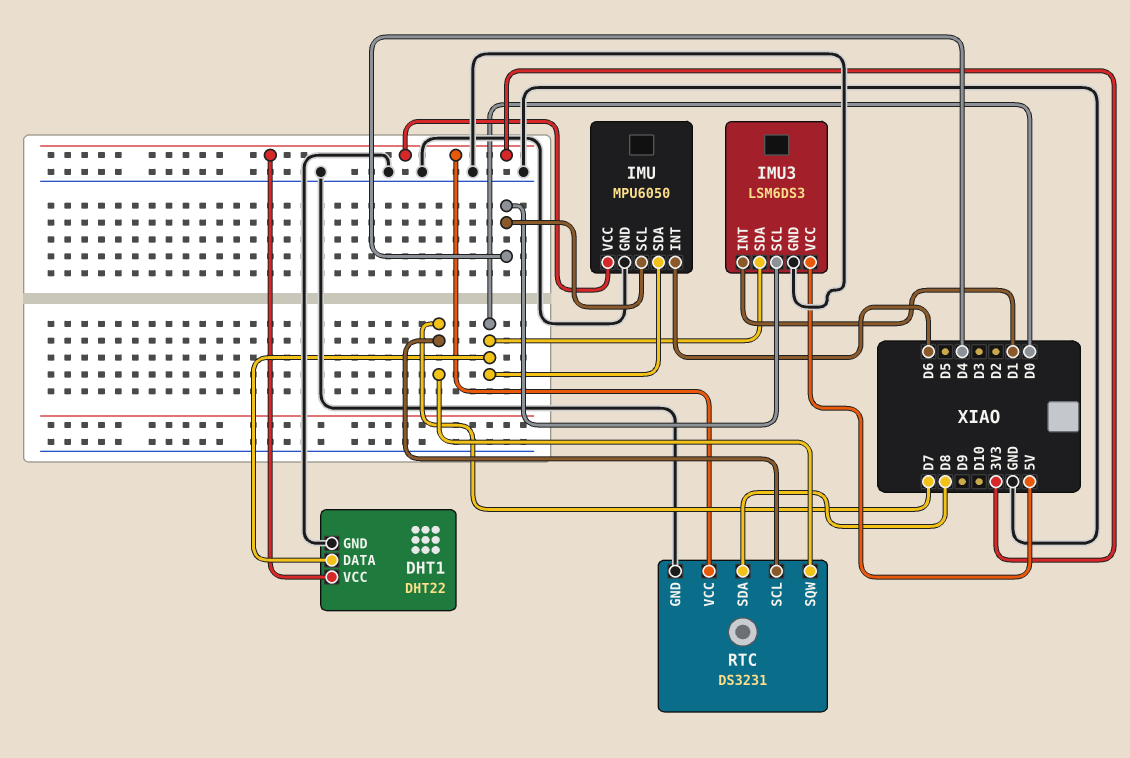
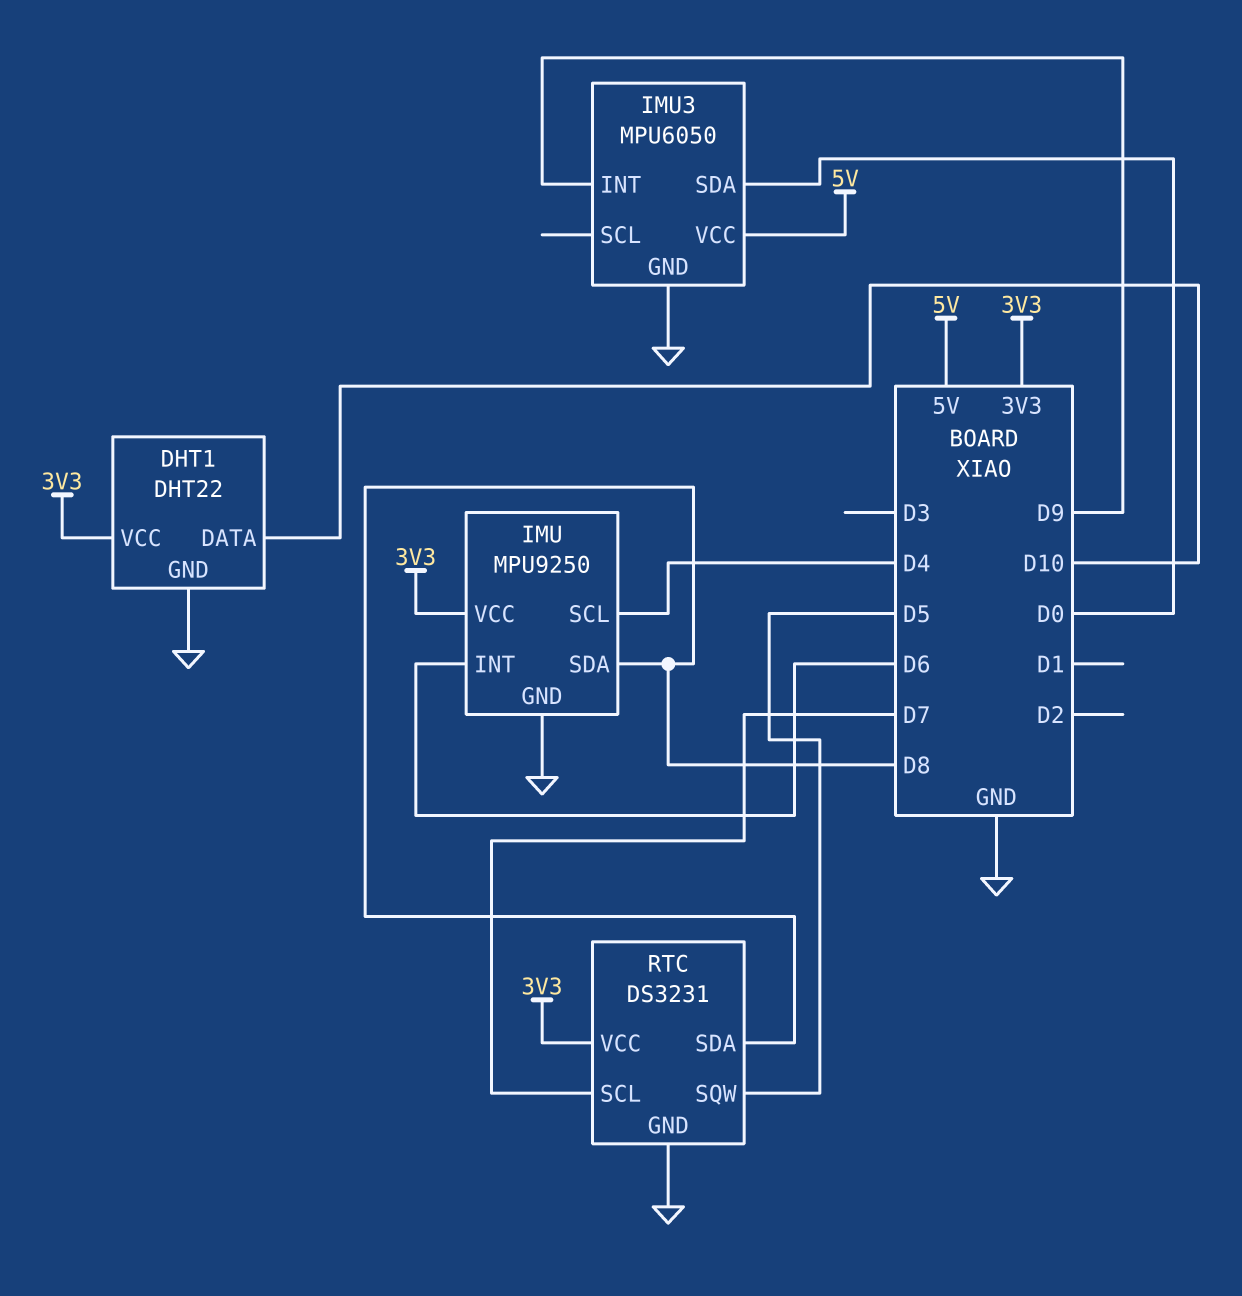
DHT1 pin DATA: D0 -> D10
IMU: MPU6050 -> MPU9250
IMU pin SDA: D0 -> D8
IMU3: LSM6DS3 -> MPU6050
IMU3 pin INT: D1 -> D9
IMU3 pin SCL: D4 -> none
RTC pin SQW: D7 -> D5

